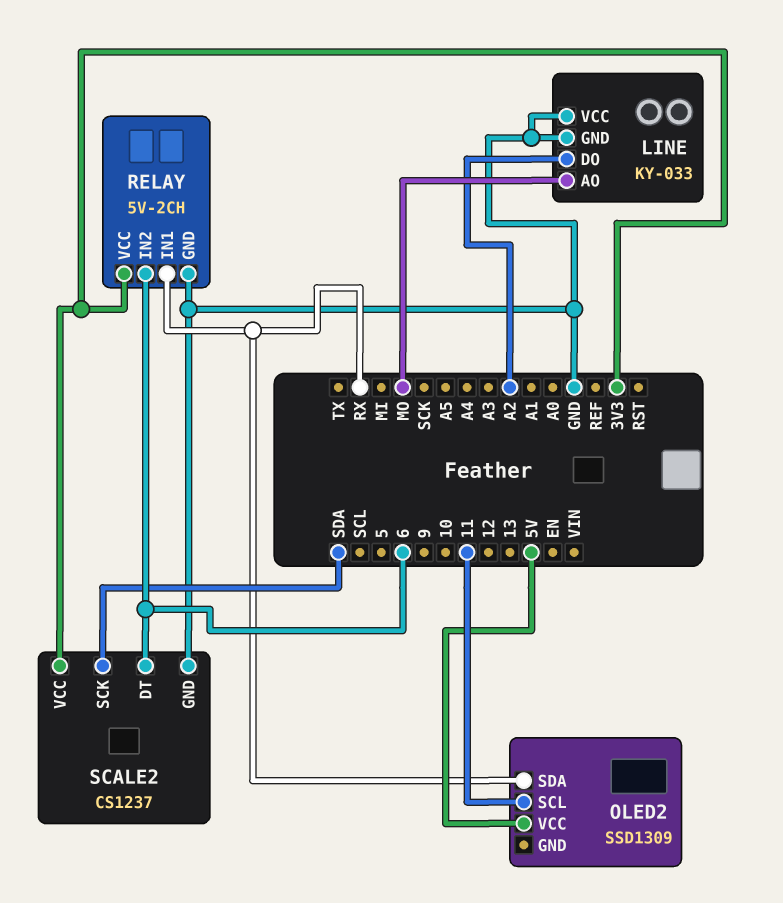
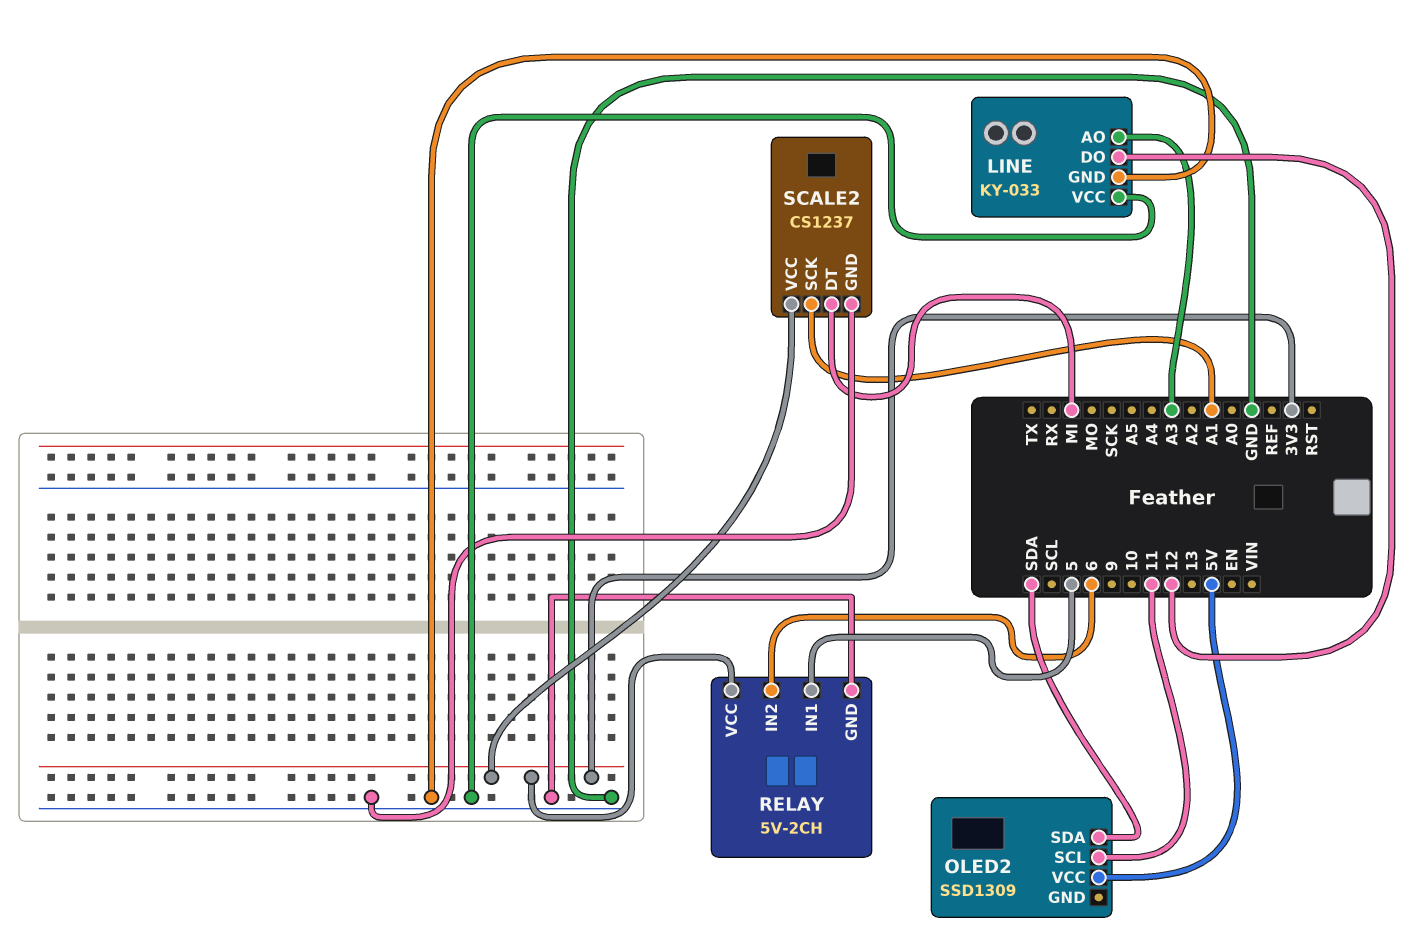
LINE pin AO: MO -> A3
LINE pin DO: A2 -> 12
OLED2 pin SDA: RX -> SDA
RELAY pin IN1: RX -> 5
SCALE2 pin DT: 6 -> MI
SCALE2 pin SCK: SDA -> A1

